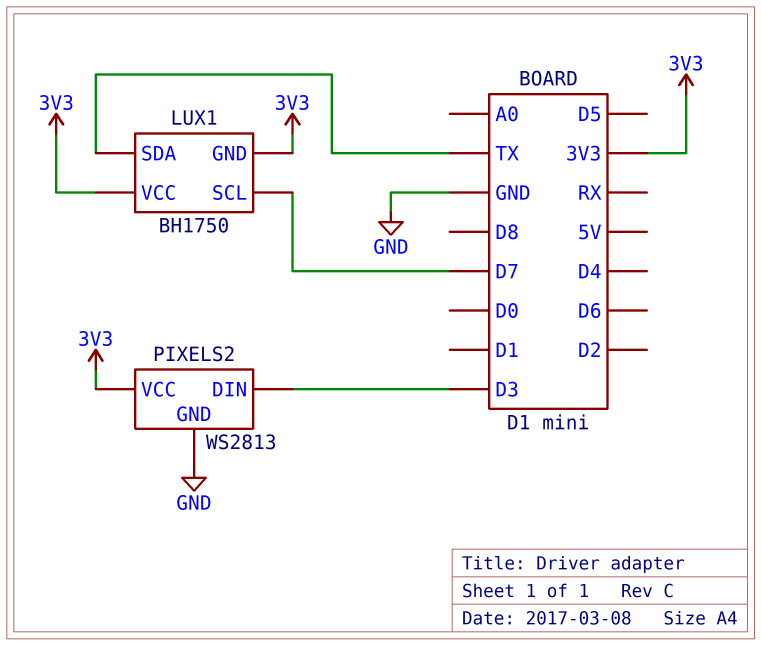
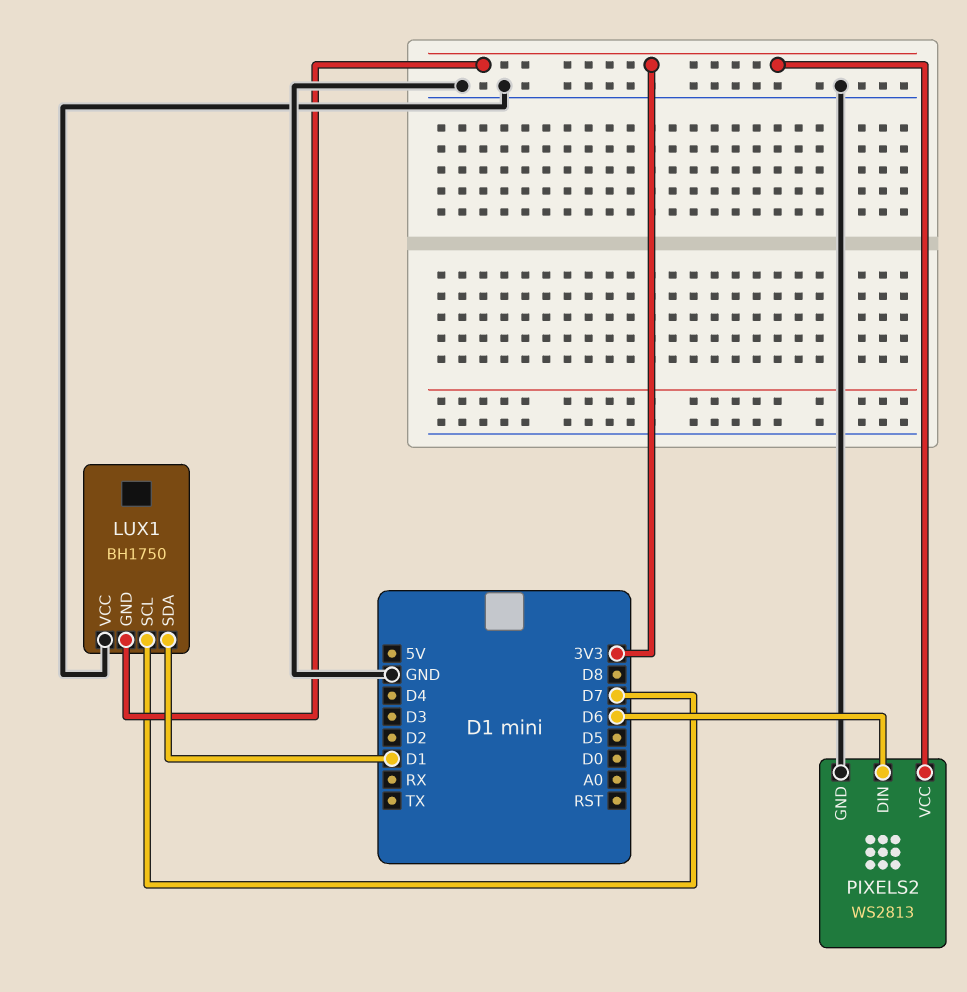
LUX1 pin SDA: TX -> D1
LUX1 pin VCC: 3V3 -> GND
PIXELS2 pin DIN: D3 -> D6

